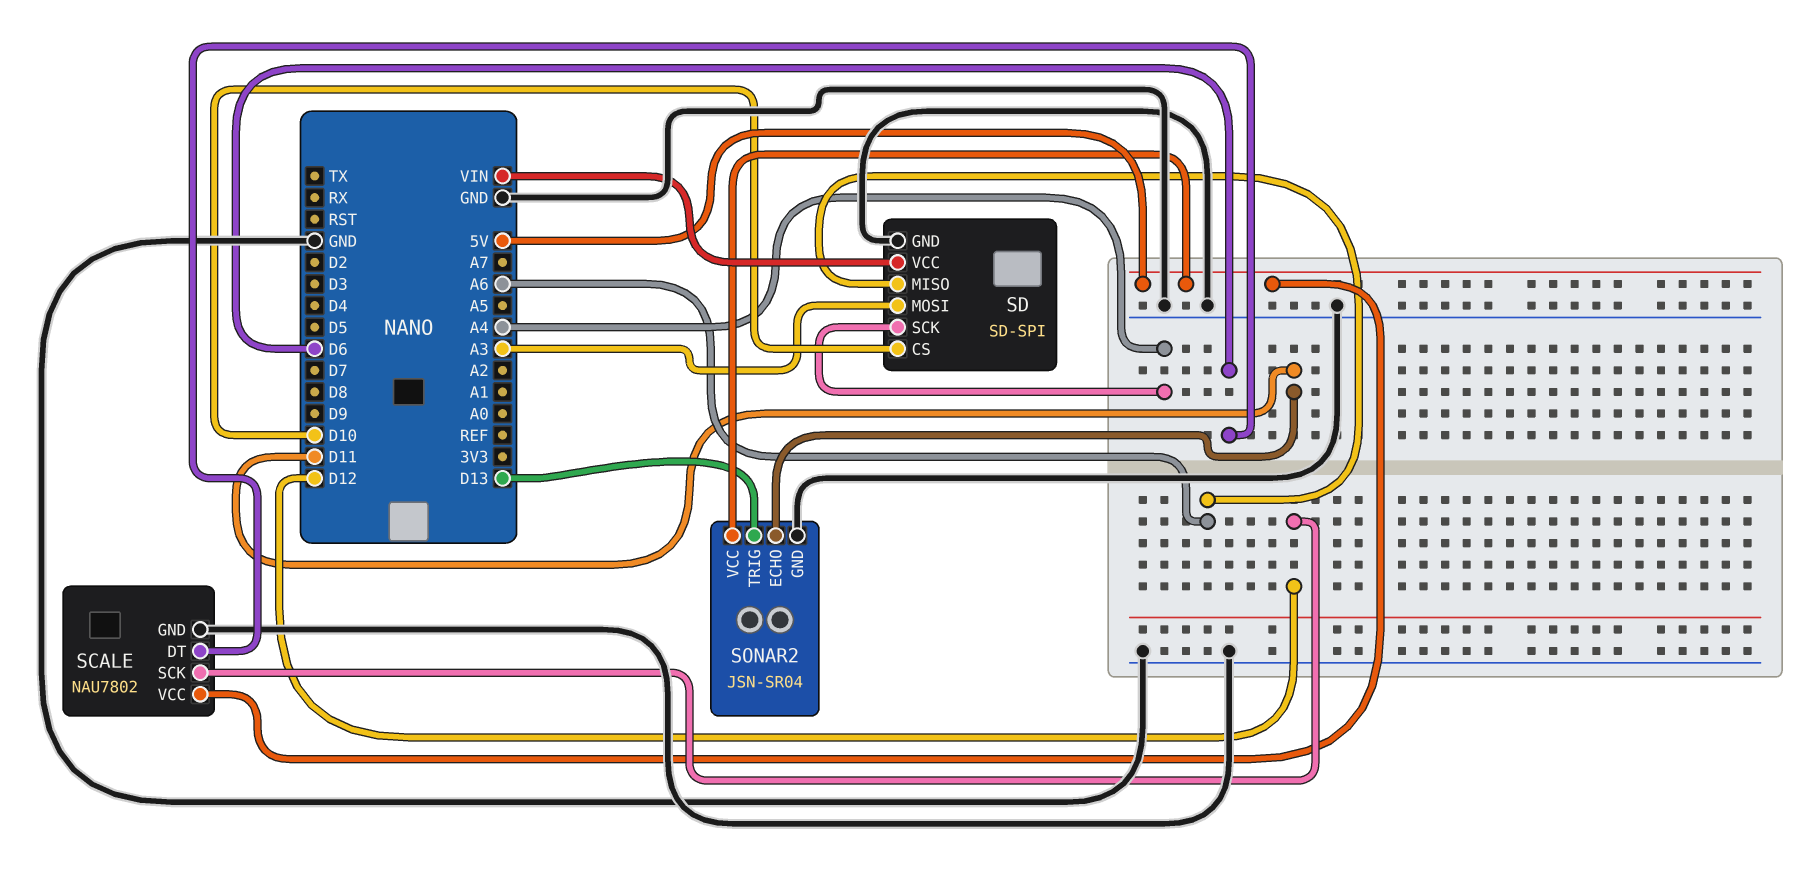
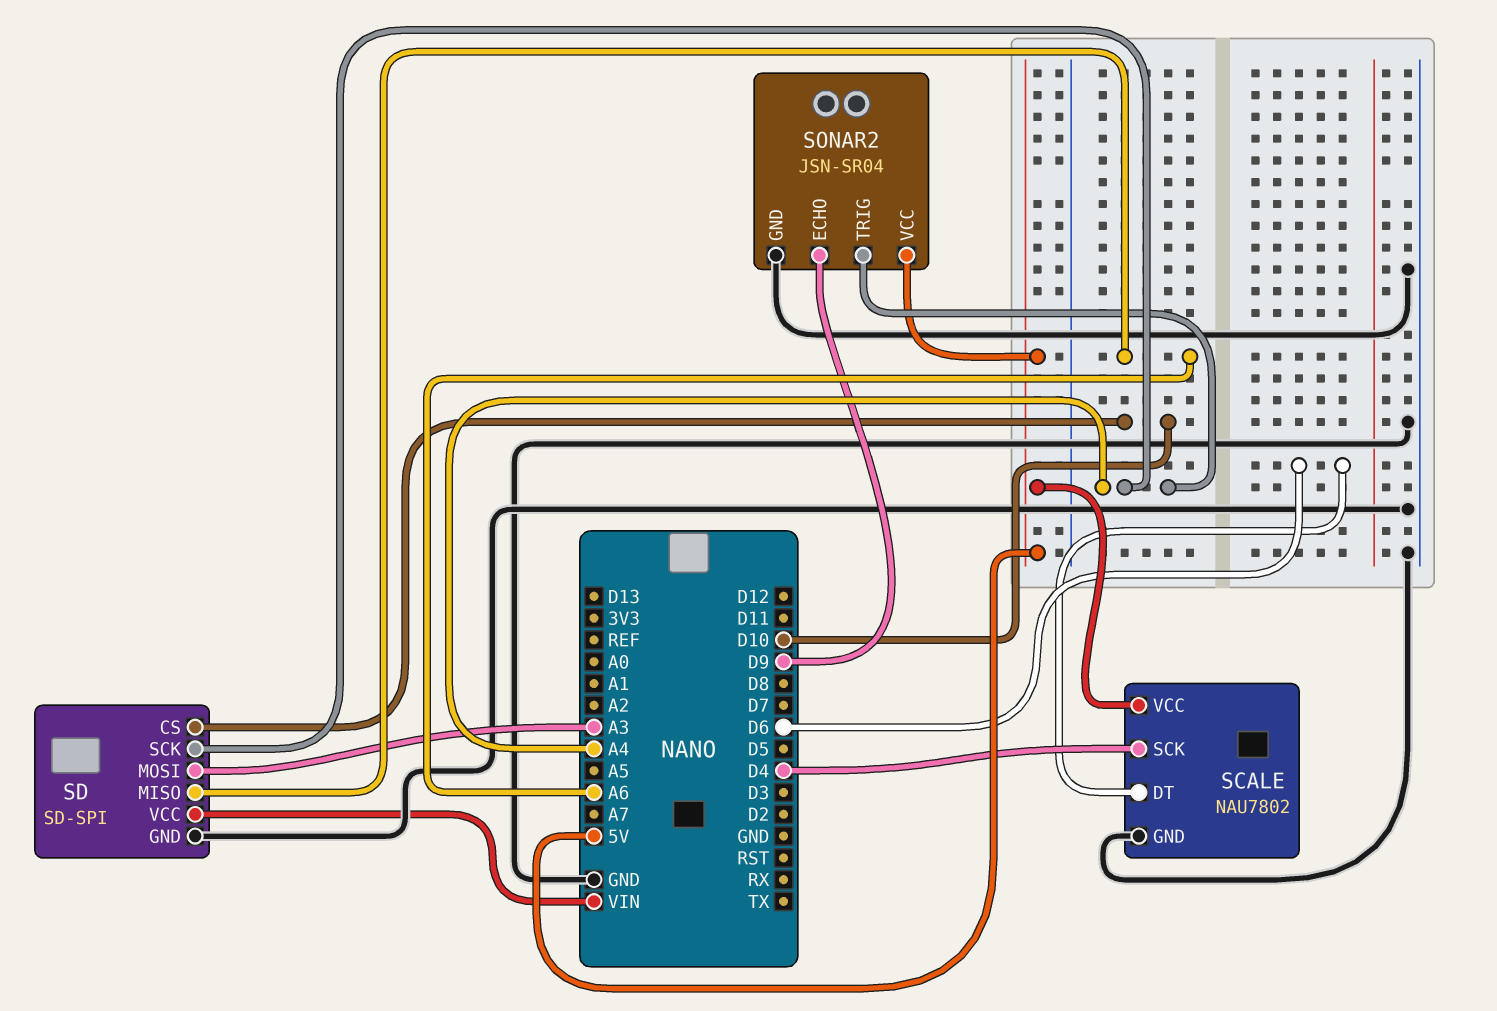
SCALE pin SCK: D12 -> D4
SONAR2 pin ECHO: D11 -> D9
SONAR2 pin TRIG: D13 -> A4

